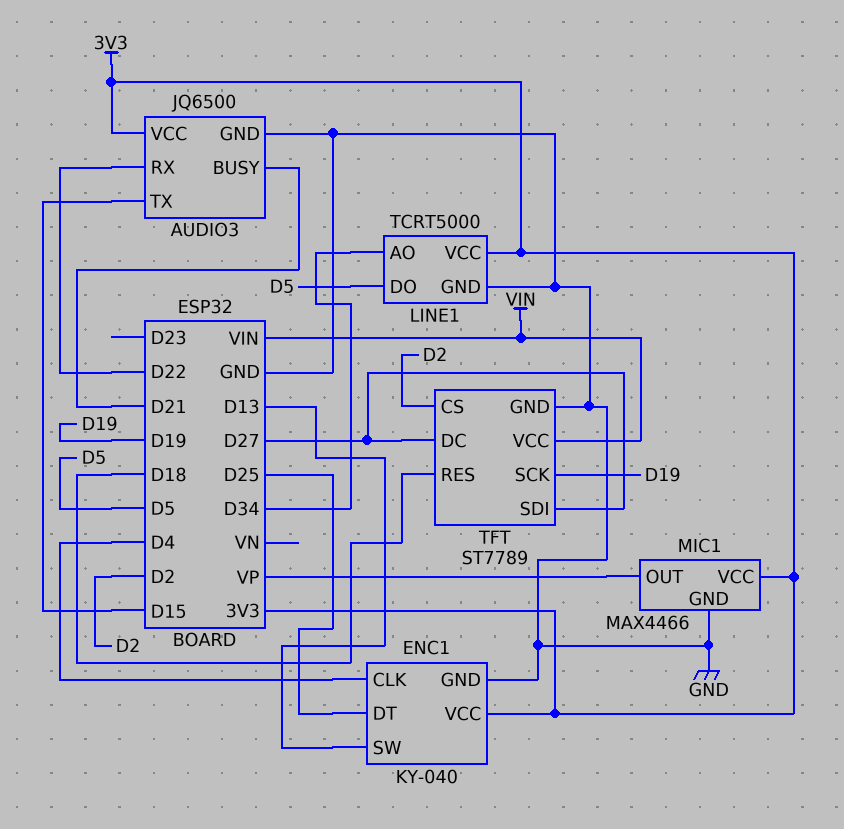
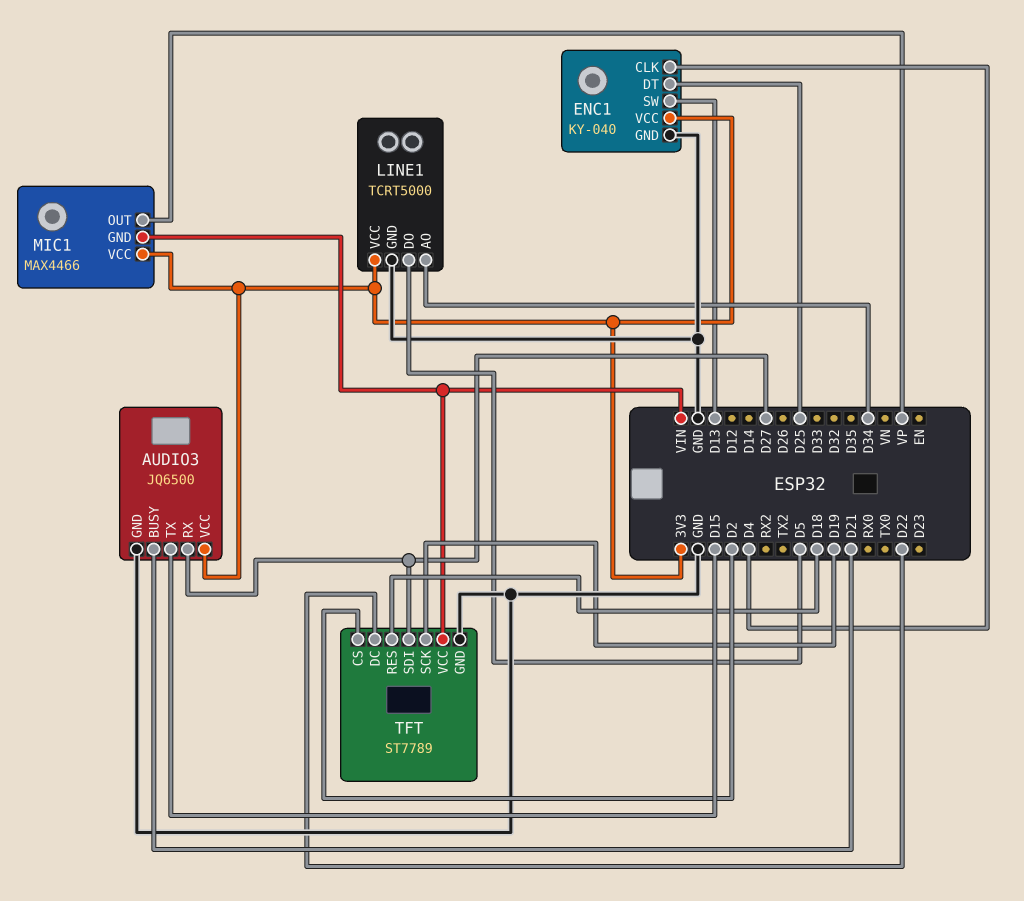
AUDIO3 pin RX: D22 -> D27
MIC1 pin GND: GND -> VIN
TFT pin DC: D27 -> D22

